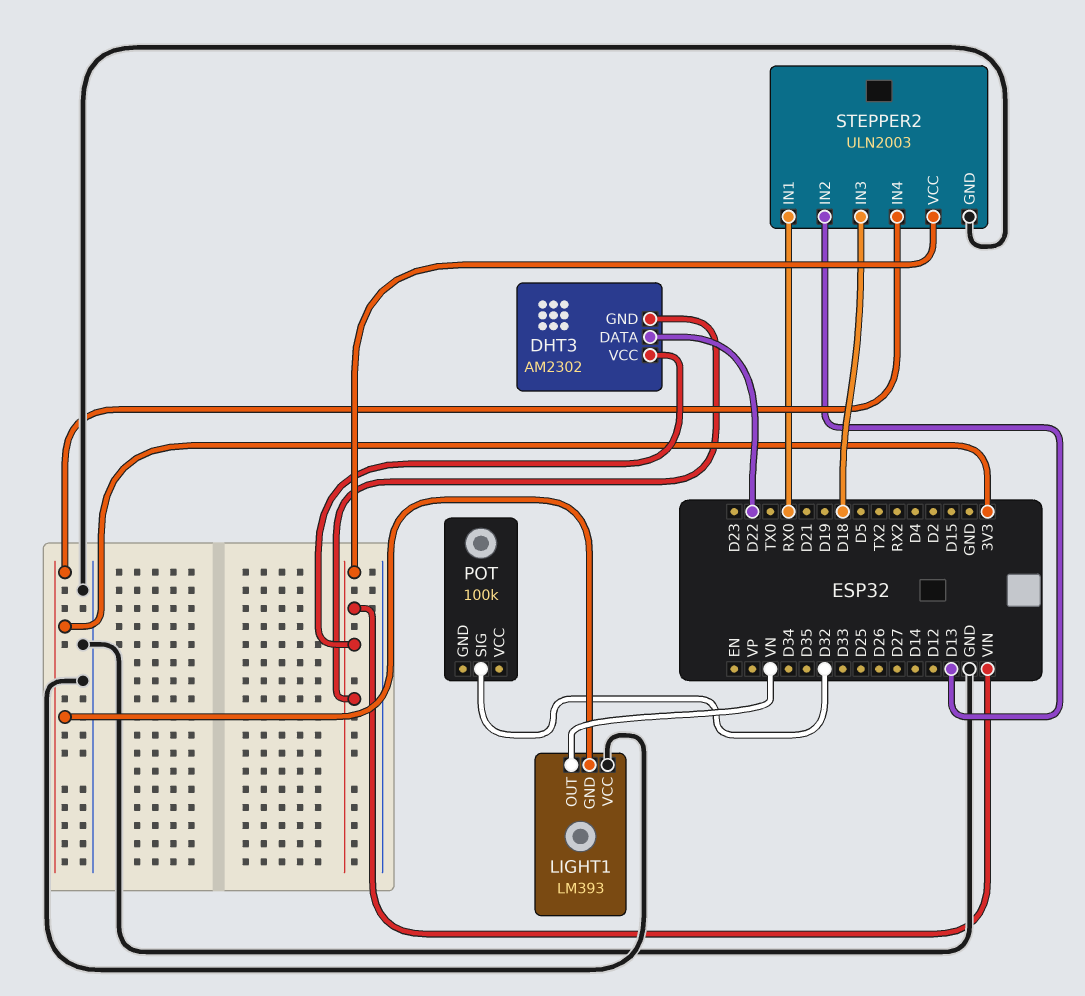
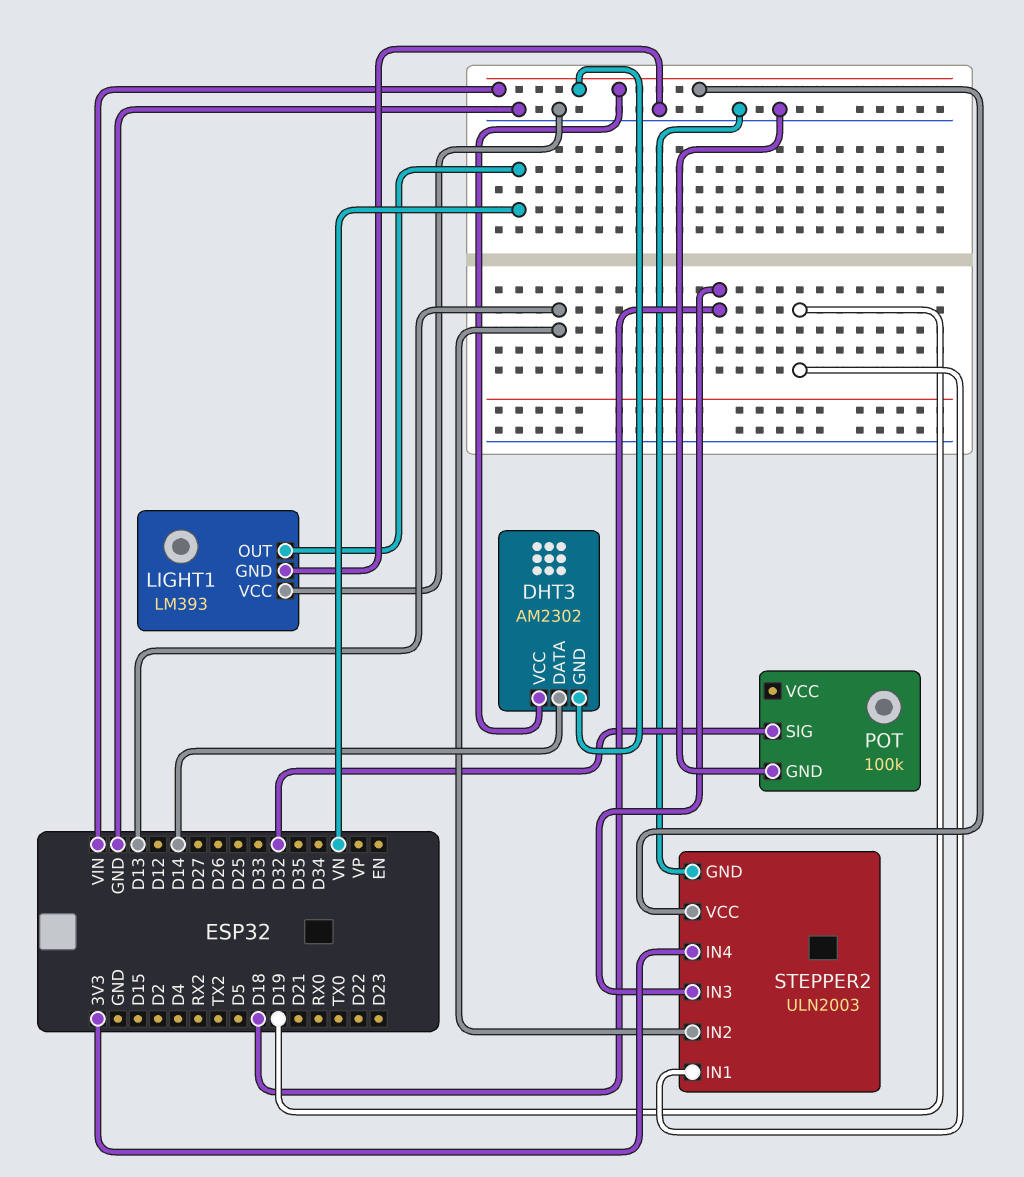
DHT3 pin DATA: D22 -> D14
LIGHT1 pin GND: 3V3 -> GND
POT pin GND: none -> GND
STEPPER2 pin IN1: RX0 -> D19

